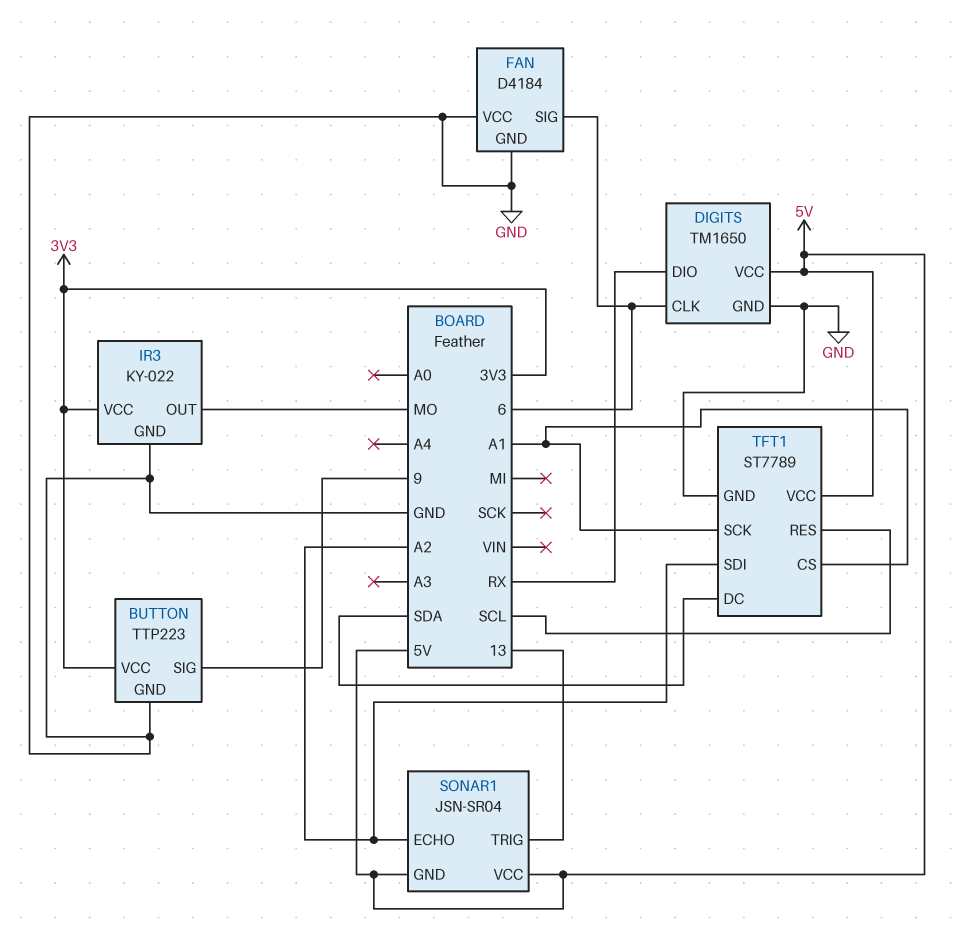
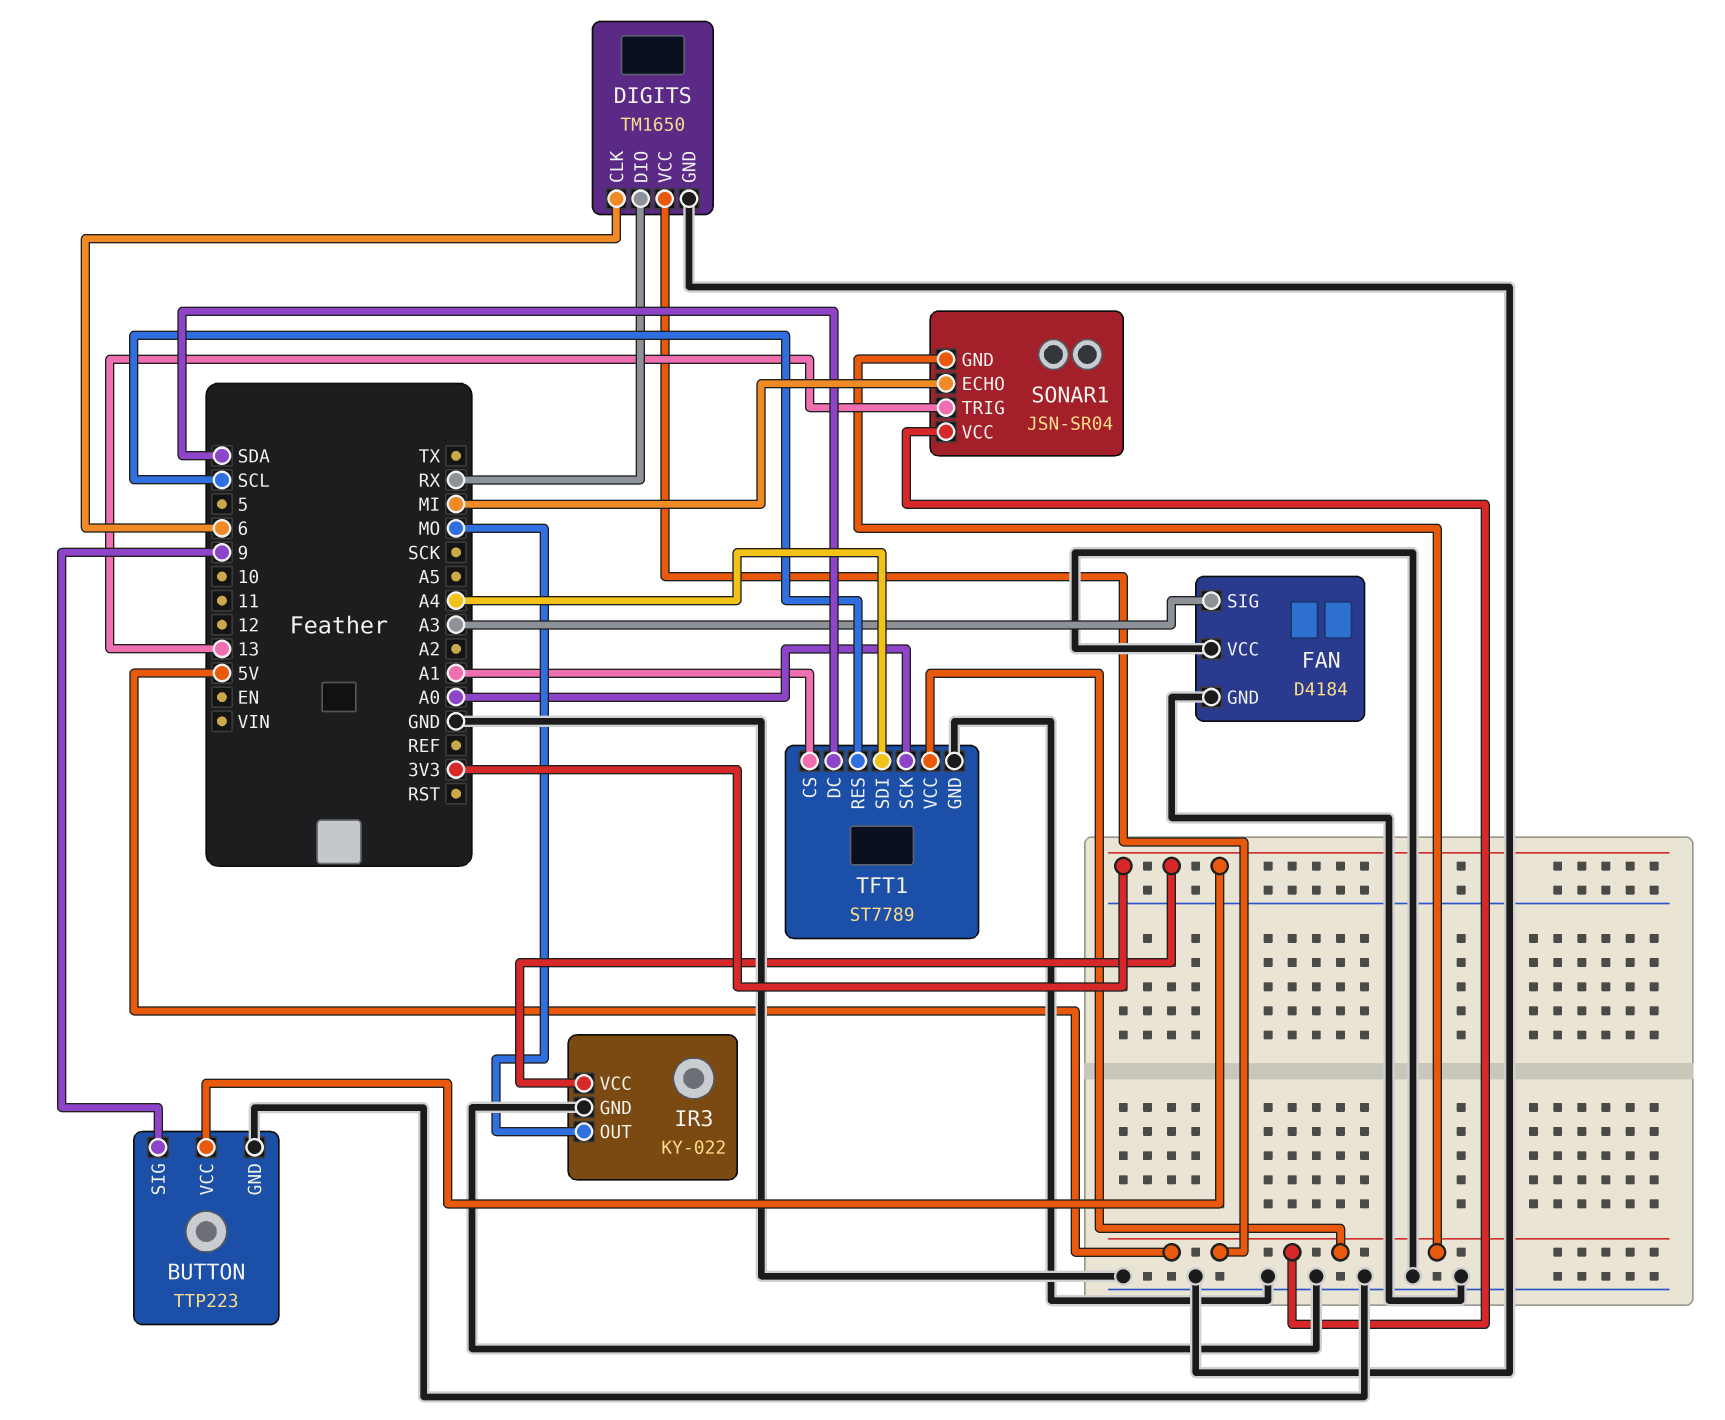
FAN pin SIG: 6 -> A3
SONAR1 pin ECHO: A2 -> MI
TFT1 pin SCK: A1 -> A0
TFT1 pin SDI: A2 -> A4

